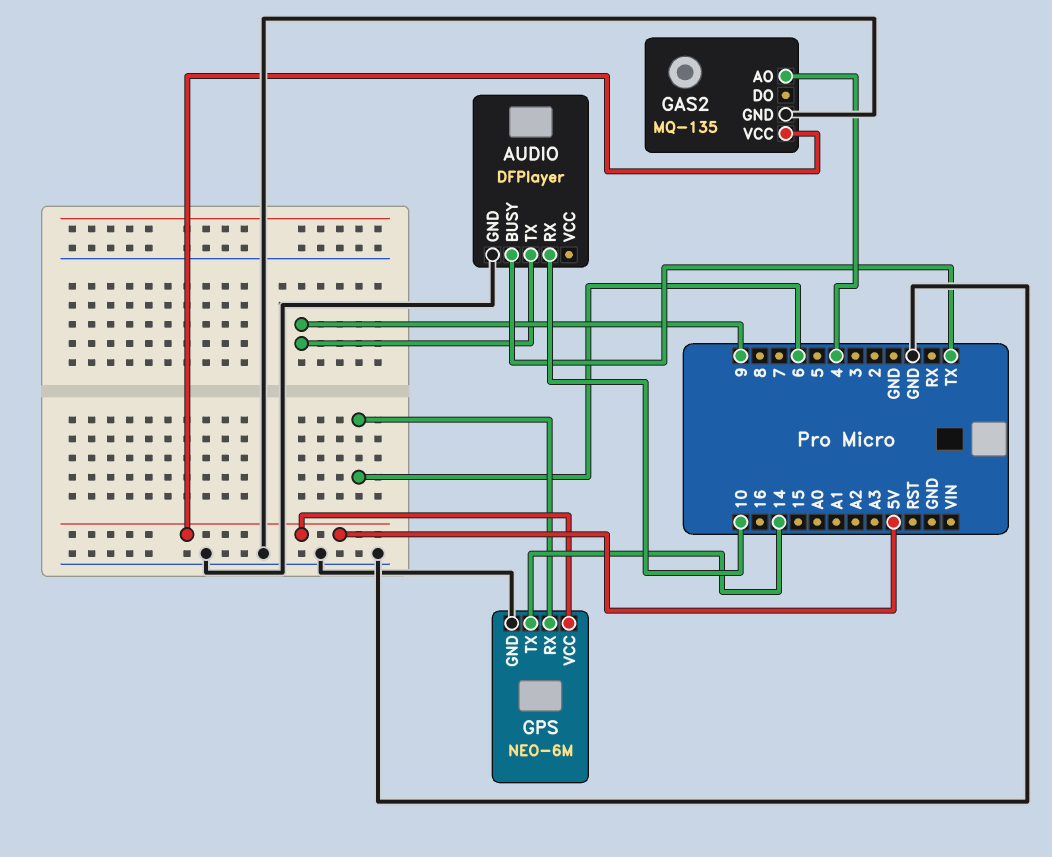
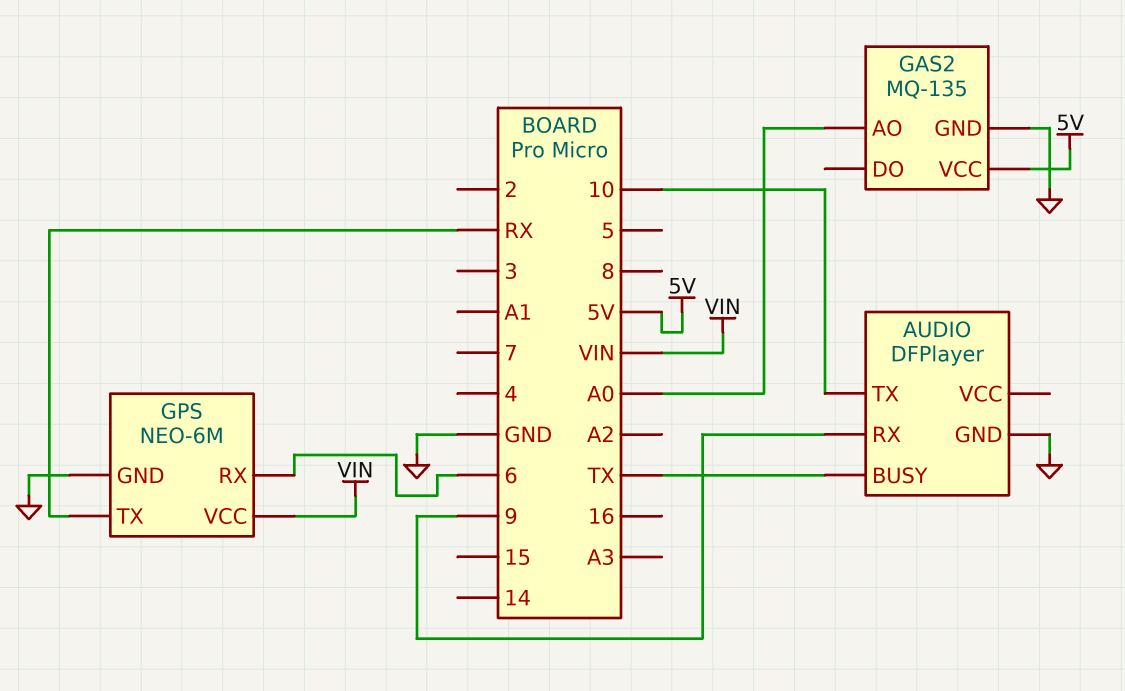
AUDIO pin RX: 10 -> 9
AUDIO pin TX: 9 -> 10
GAS2 pin AO: 4 -> A0
GPS pin TX: 14 -> RX
GPS pin VCC: 5V -> VIN

